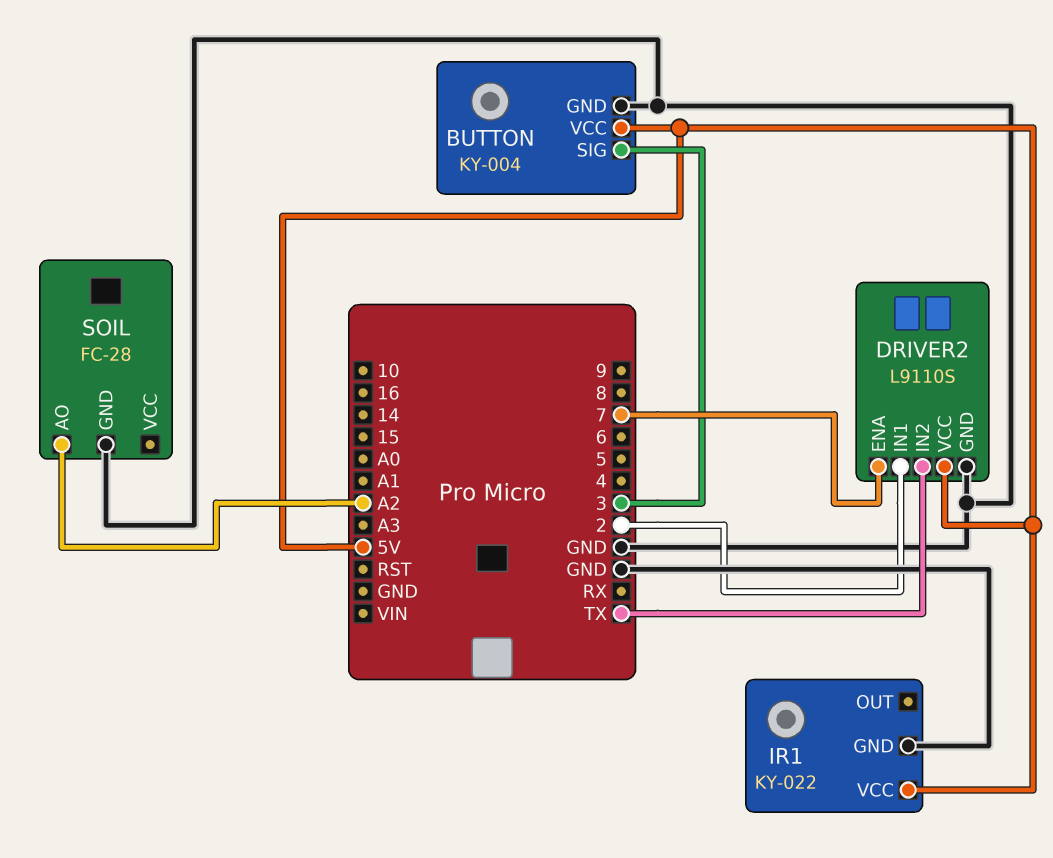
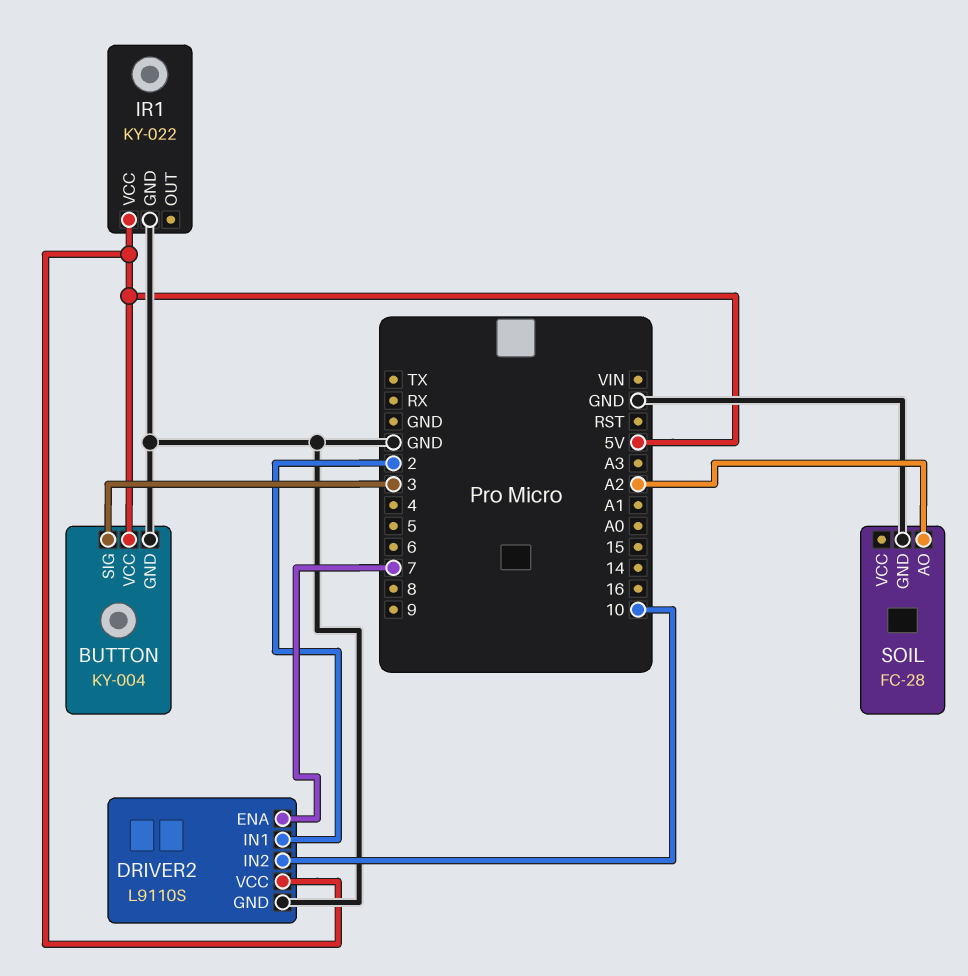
DRIVER2 pin IN2: TX -> 10

